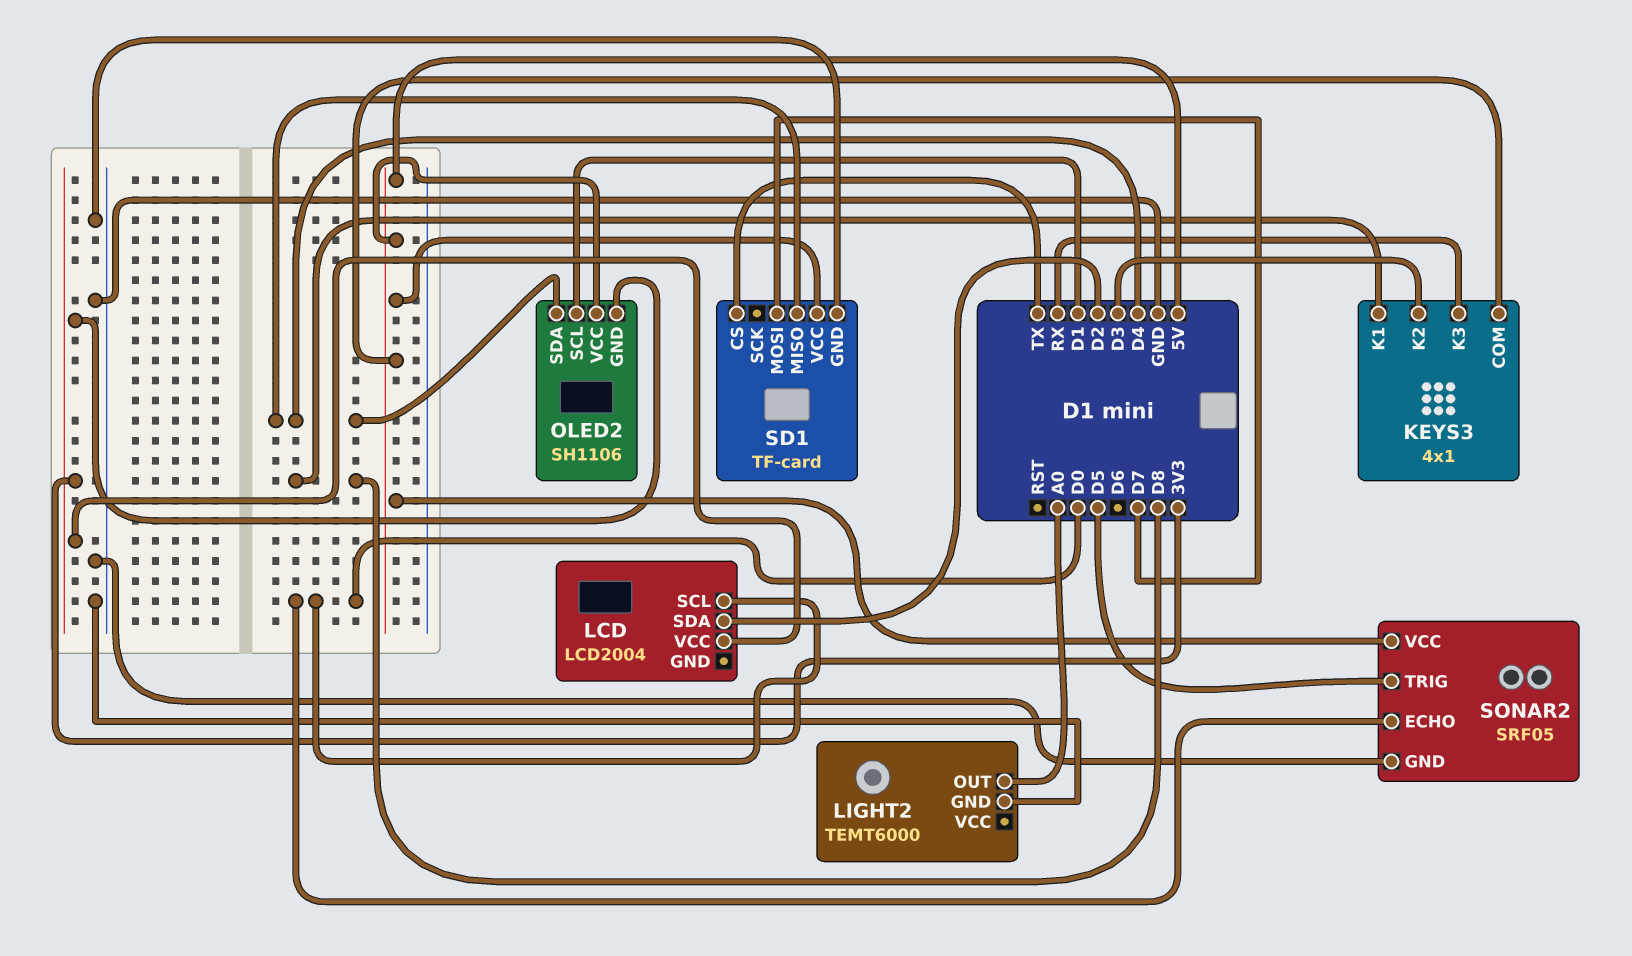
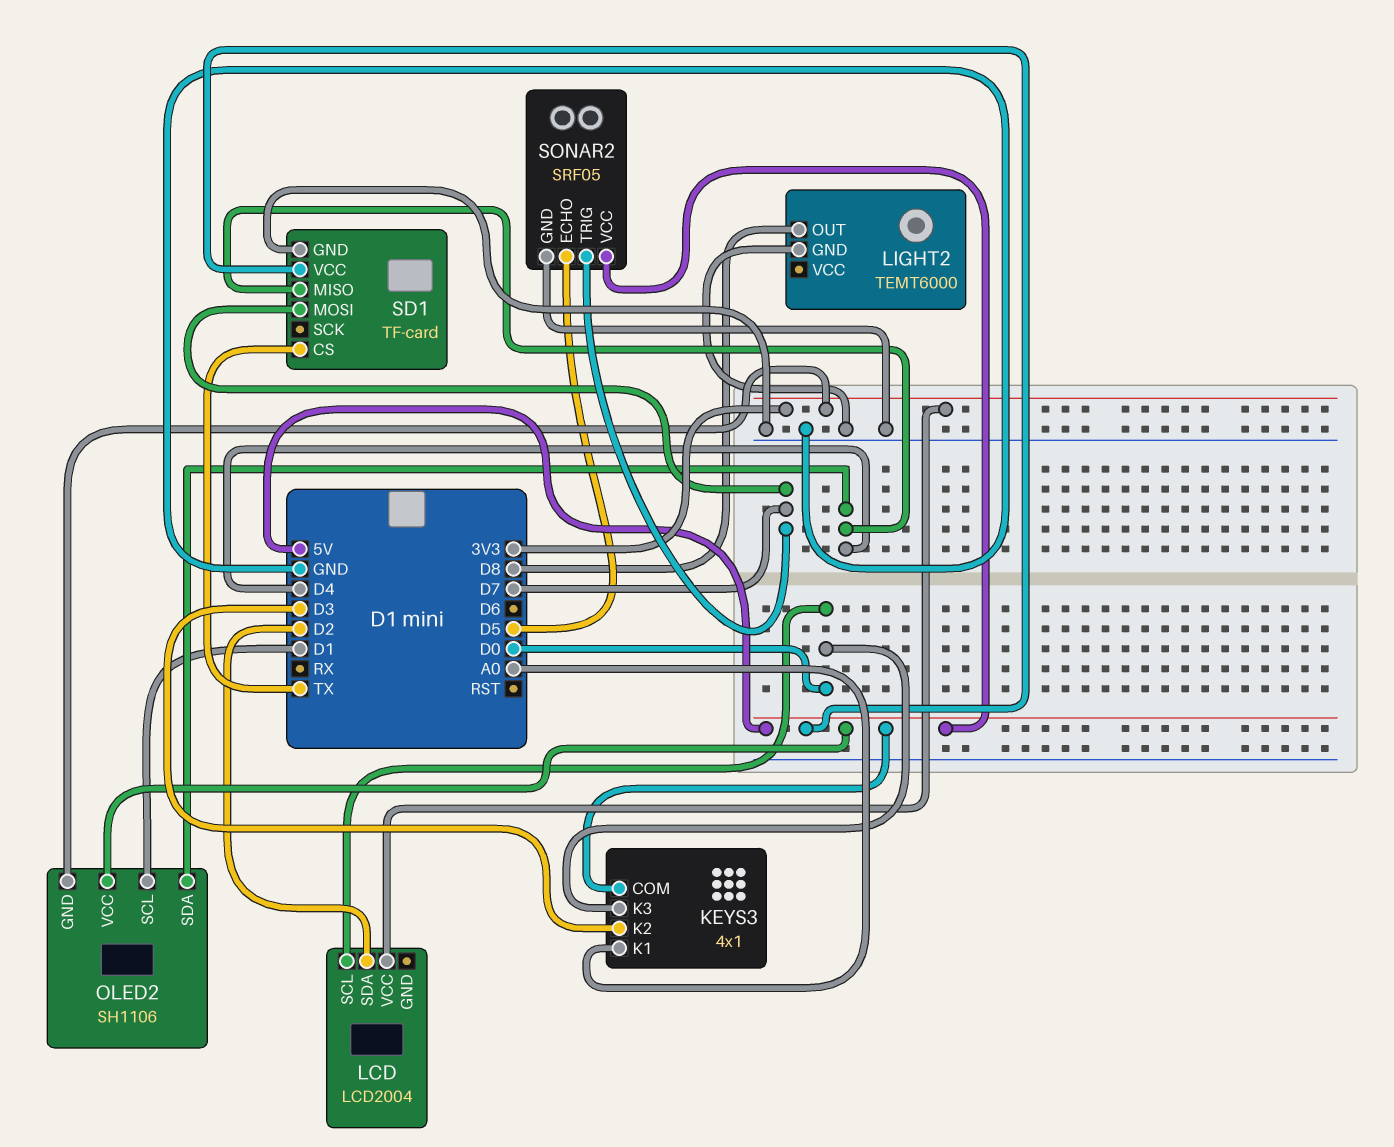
KEYS3 pin K1: D8 -> A0
KEYS3 pin K3: RX -> D0
LIGHT2 pin OUT: A0 -> D8
SONAR2 pin ECHO: D0 -> D5
SONAR2 pin TRIG: D5 -> D7

